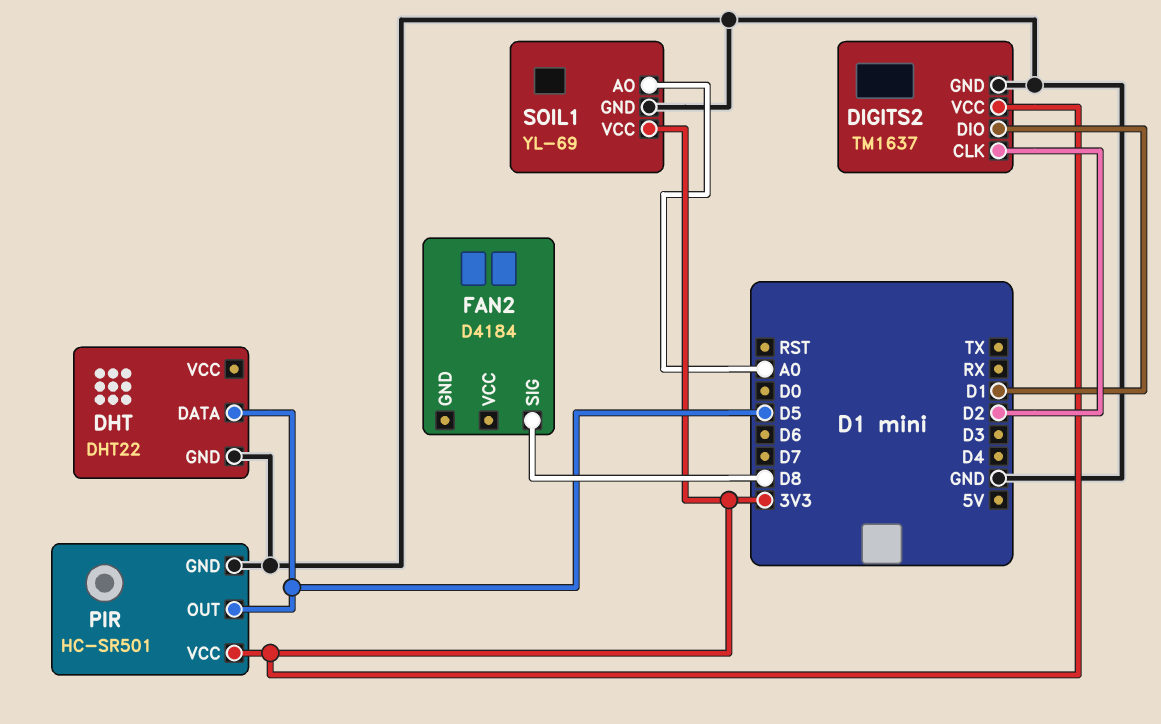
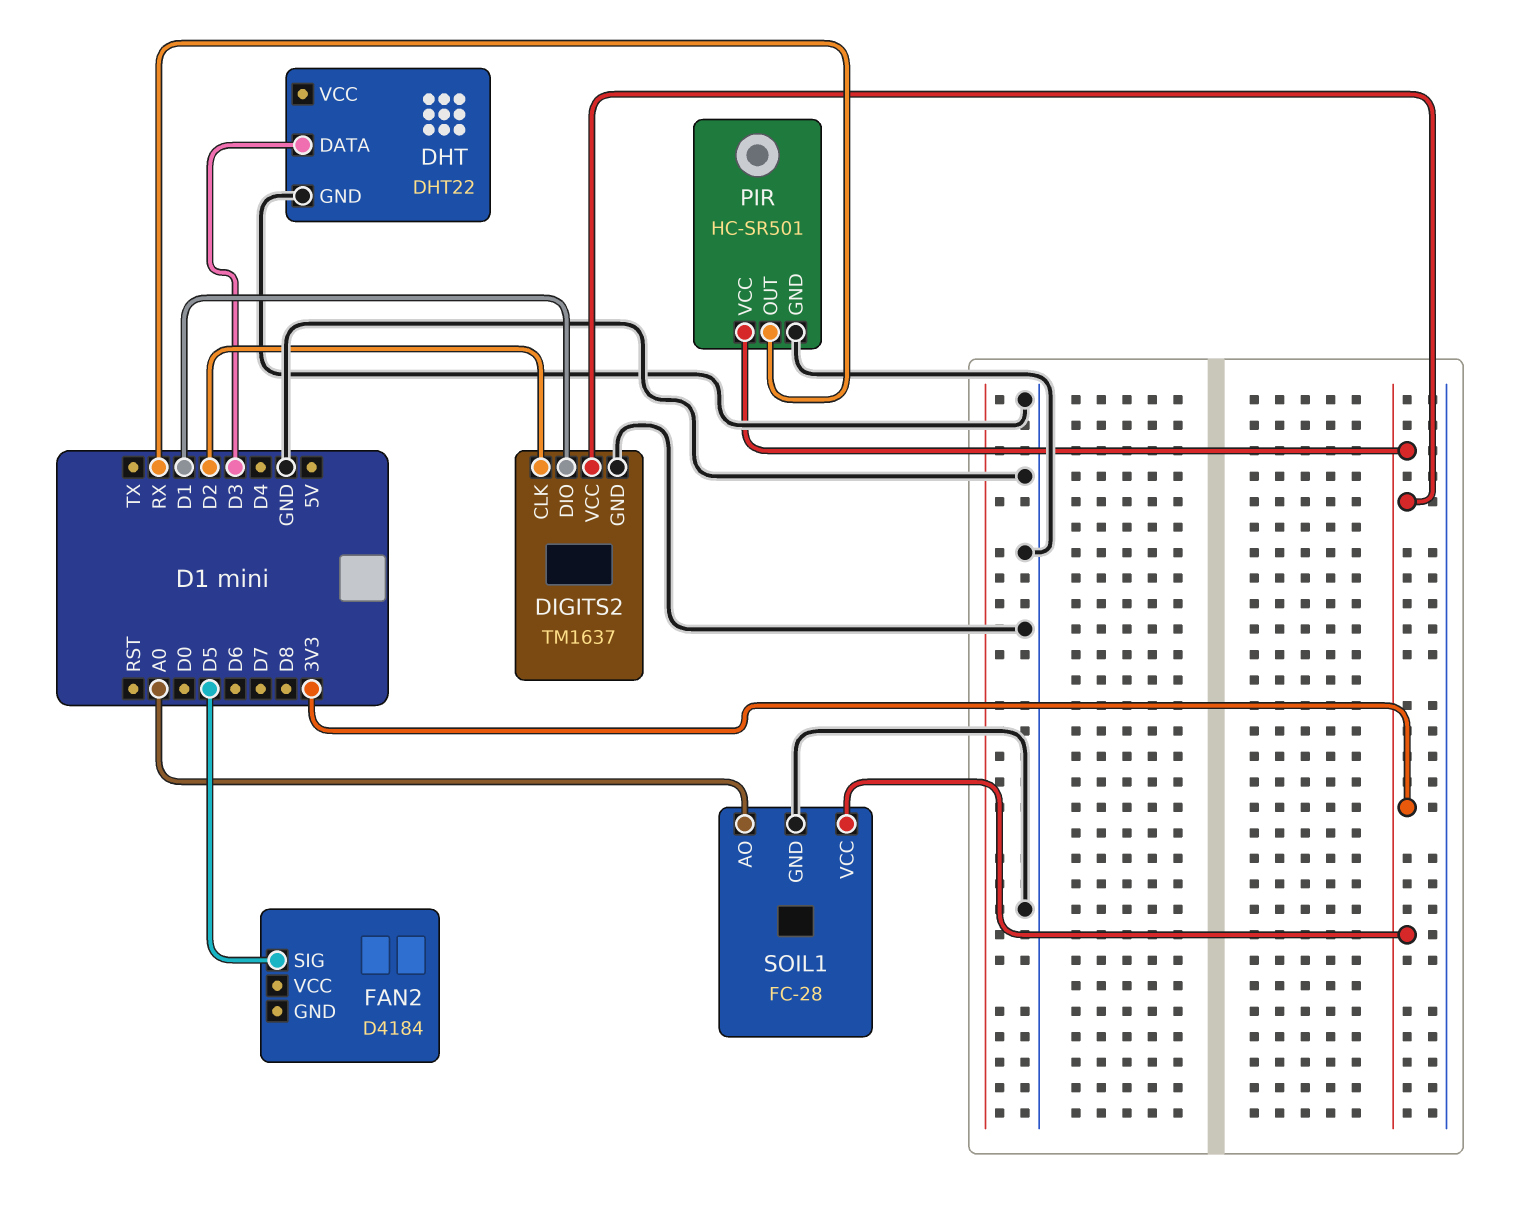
DHT pin DATA: D5 -> D3
FAN2 pin SIG: D8 -> D5
PIR pin OUT: D5 -> RX
SOIL1: YL-69 -> FC-28

